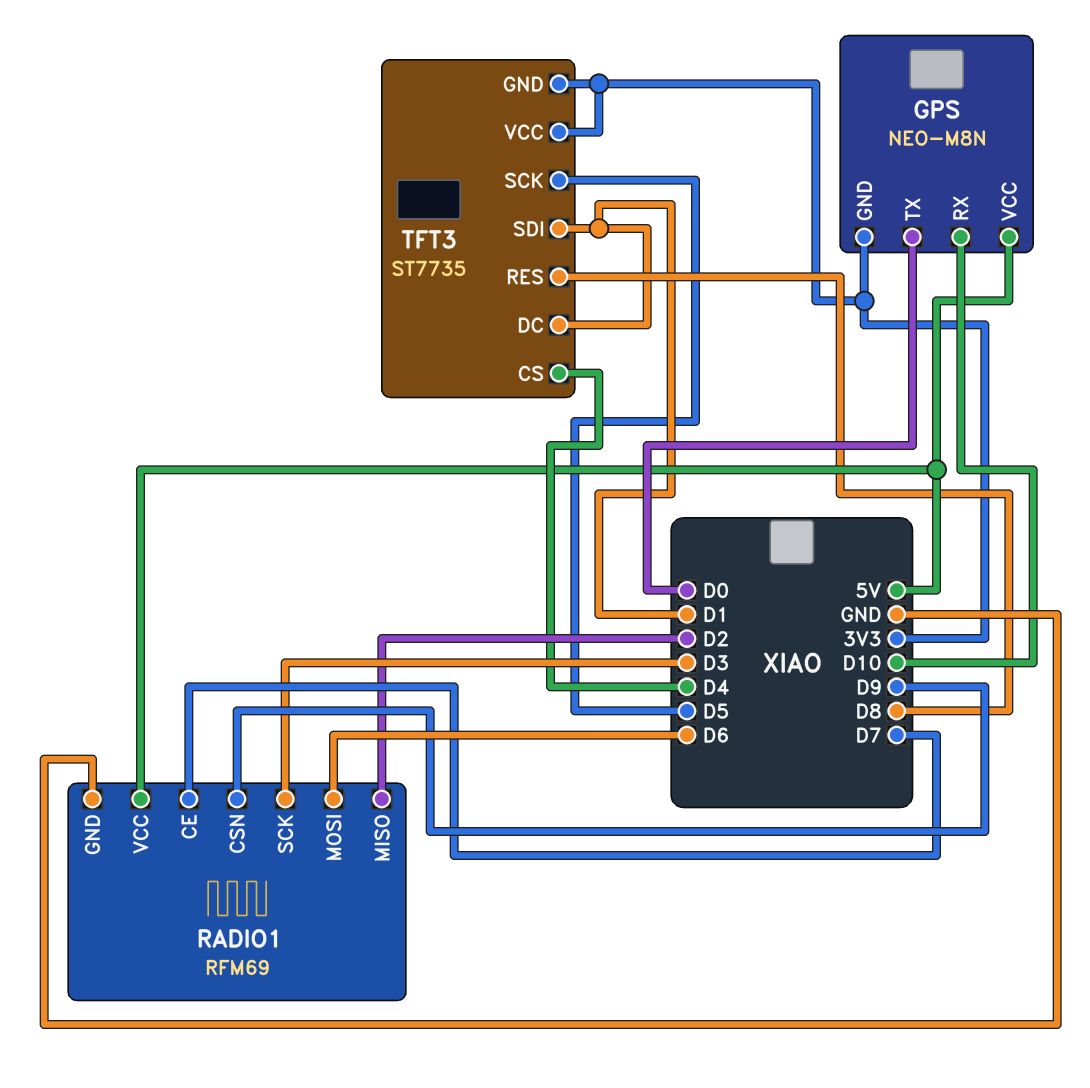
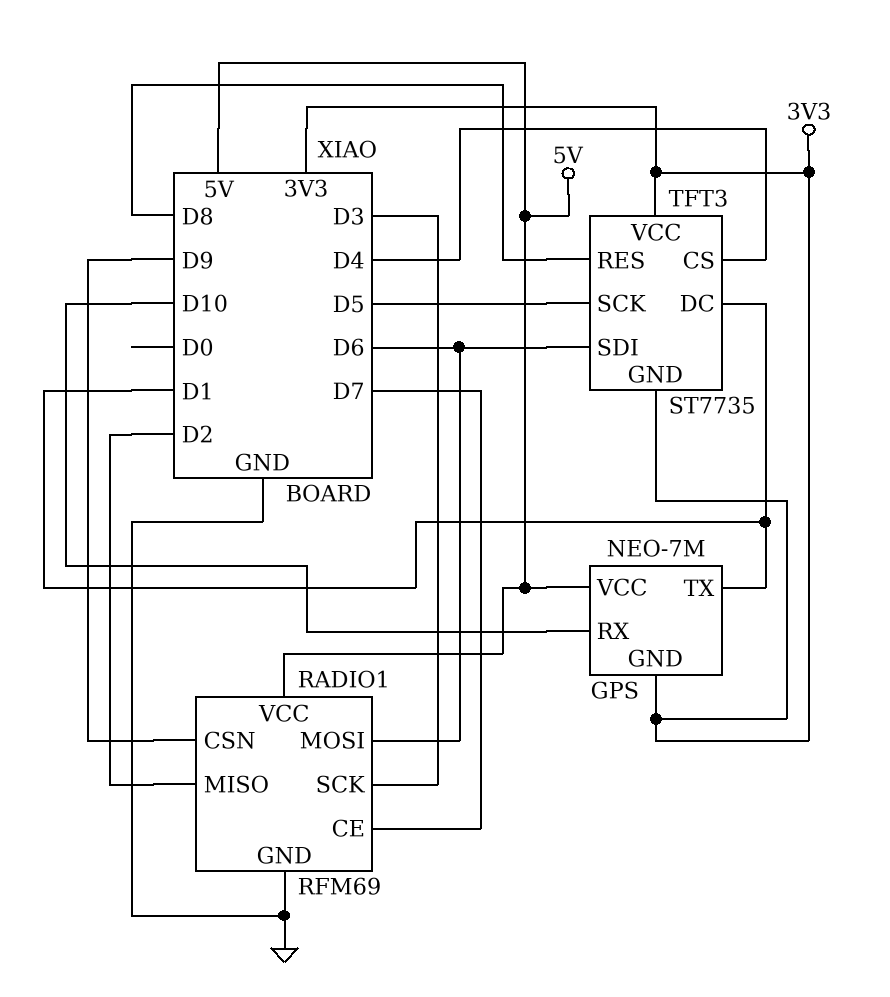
GPS: NEO-M8N -> NEO-7M
GPS pin TX: D0 -> D1
TFT3 pin SDI: D1 -> D6

